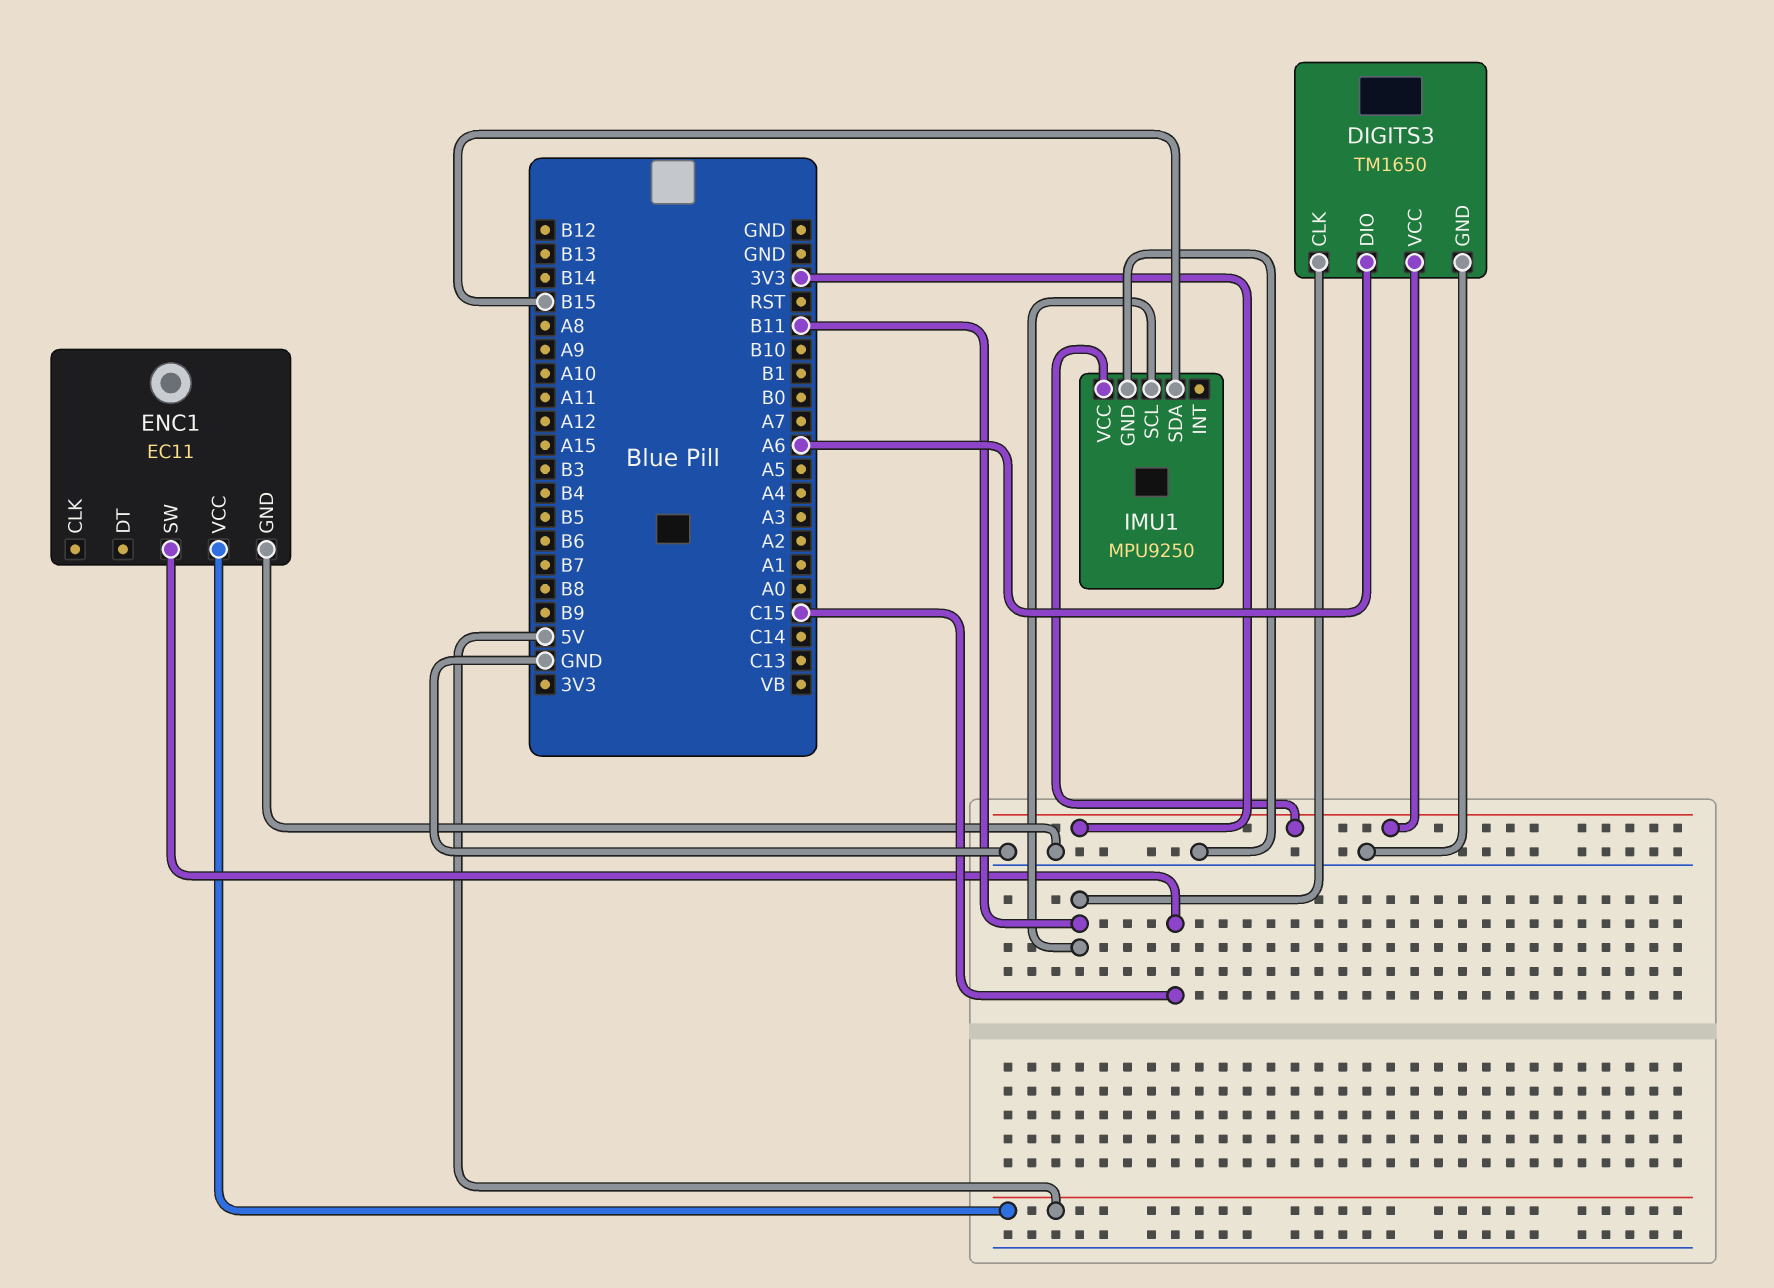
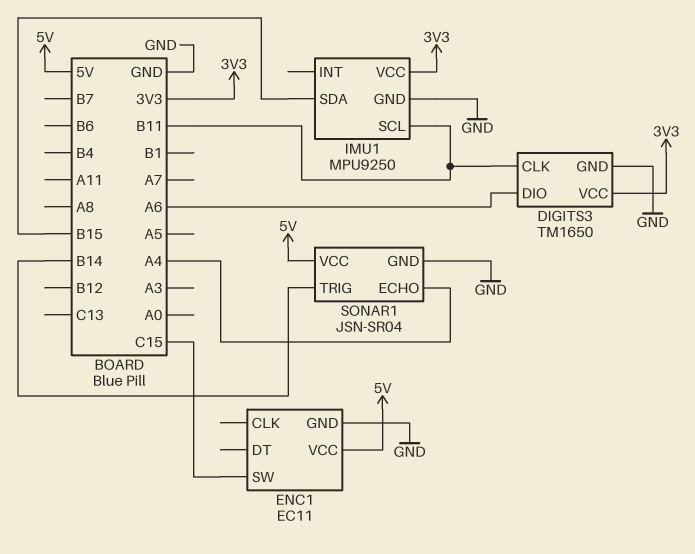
SONAR1: none -> JSN-SR04
SONAR1 pin ECHO: none -> A4
SONAR1 pin GND: none -> GND
SONAR1 pin TRIG: none -> B14
SONAR1 pin VCC: none -> 5V

